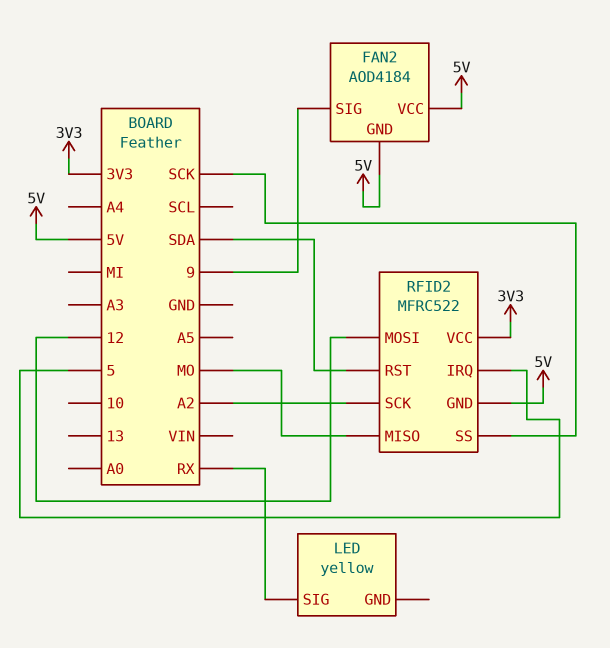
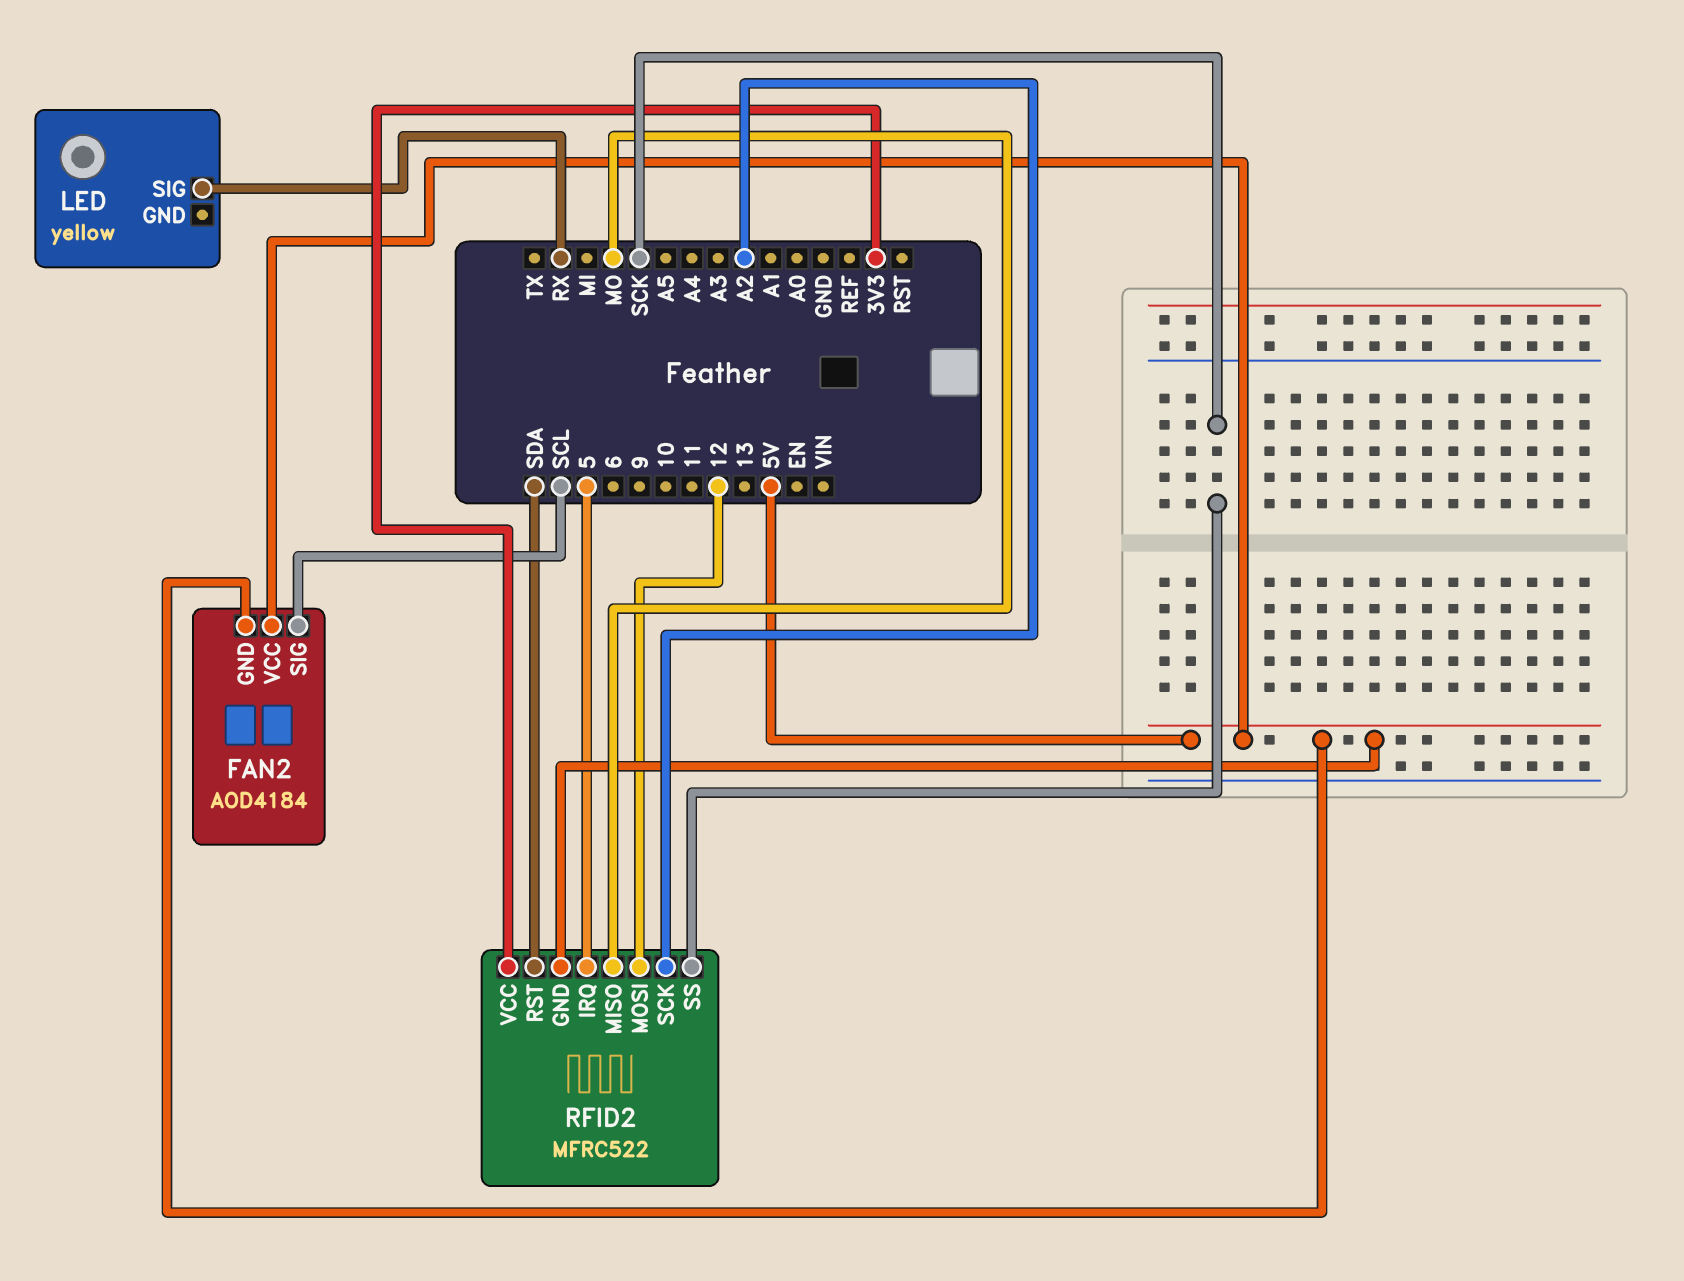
FAN2 pin SIG: 9 -> SCL

